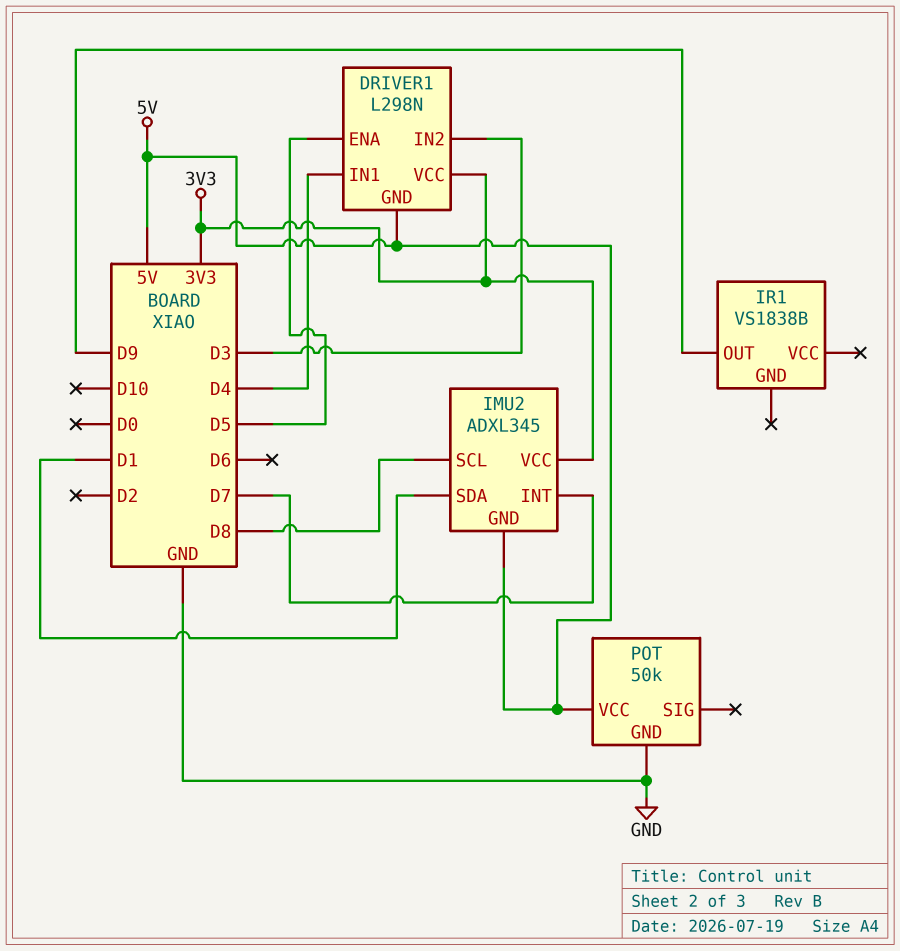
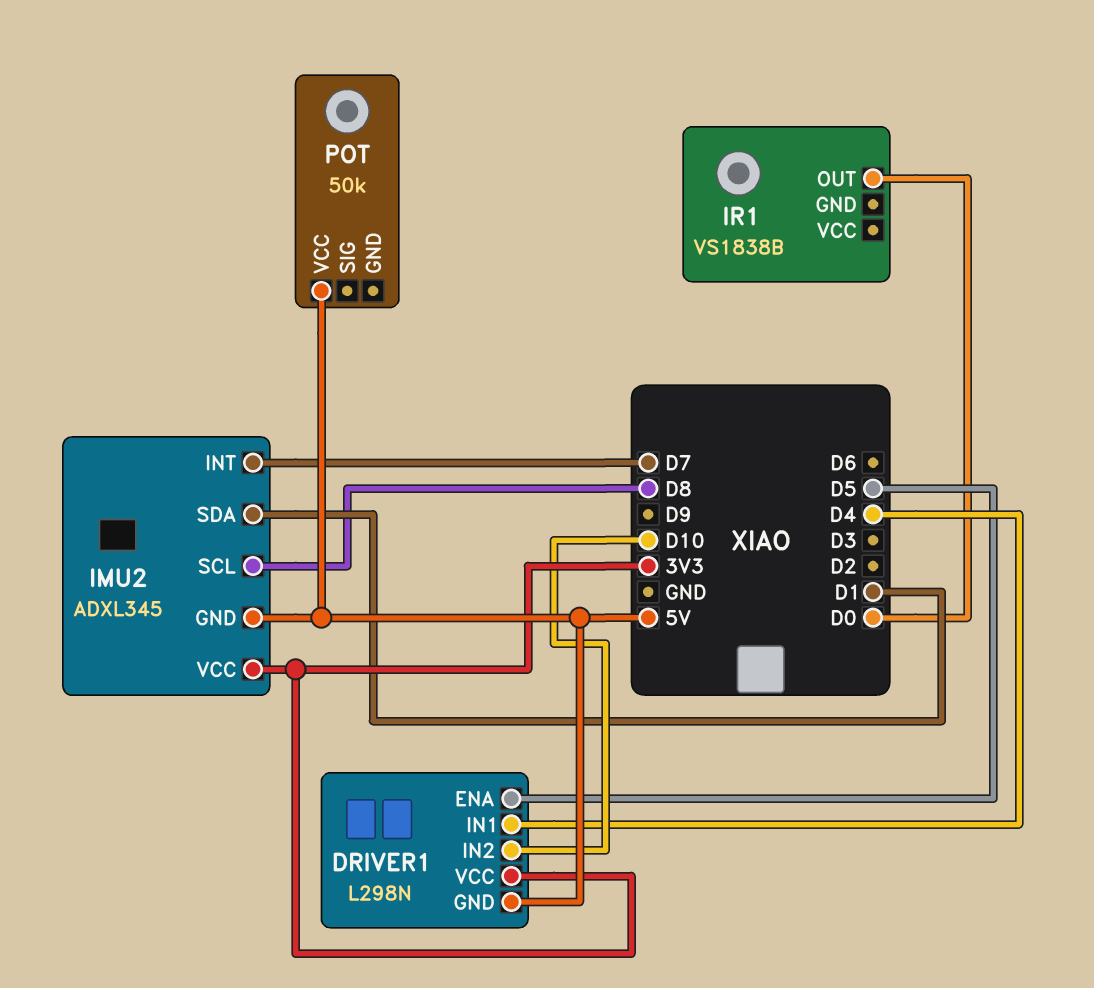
DRIVER1 pin IN2: D3 -> D10
IR1 pin OUT: D9 -> D0
POT pin GND: GND -> none

